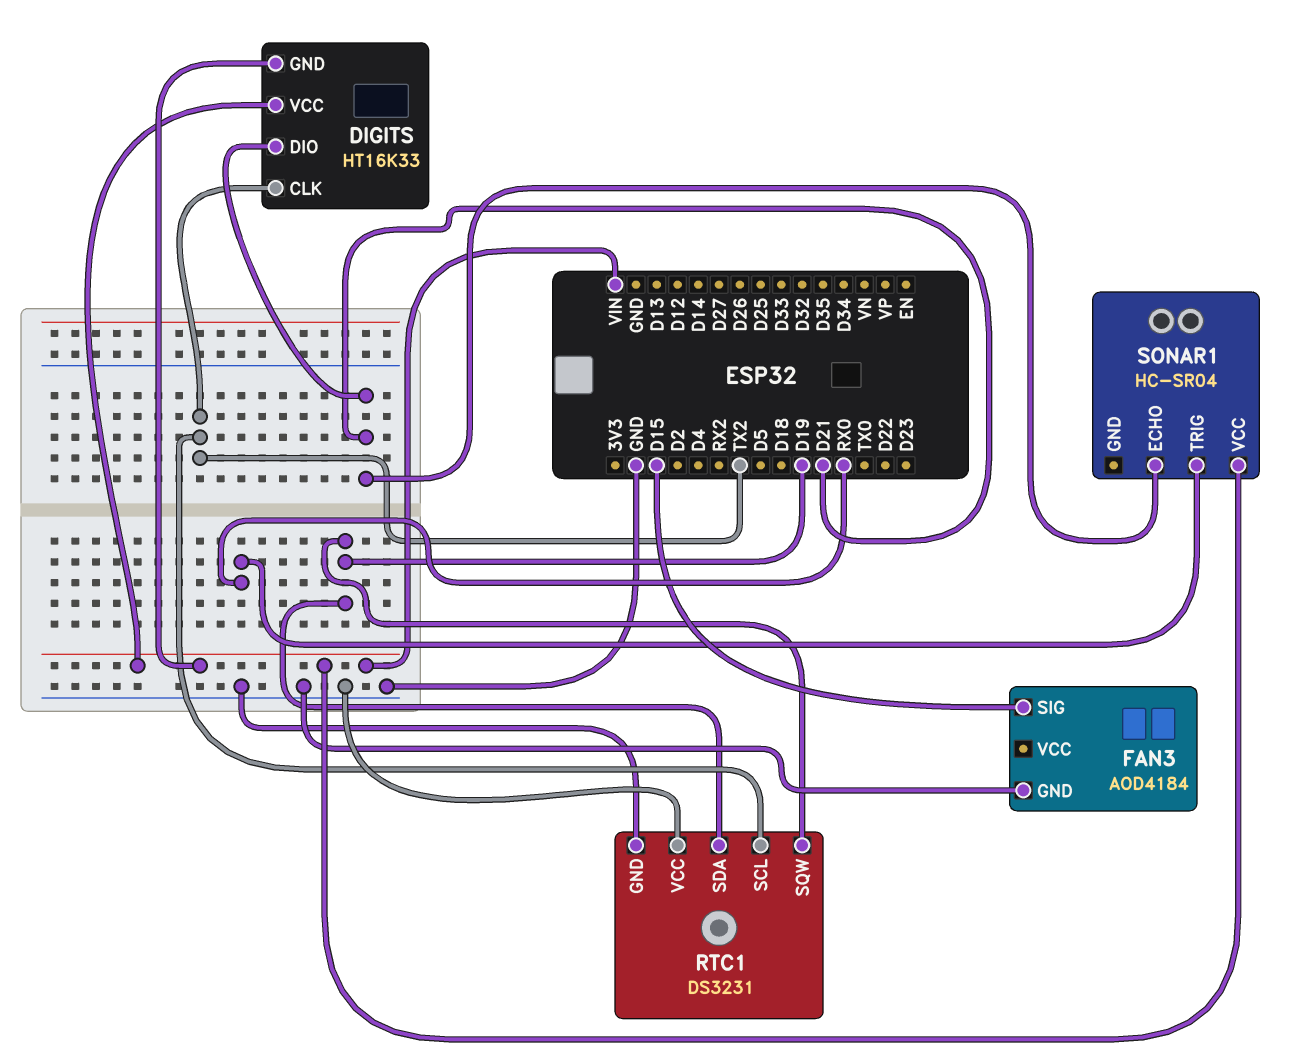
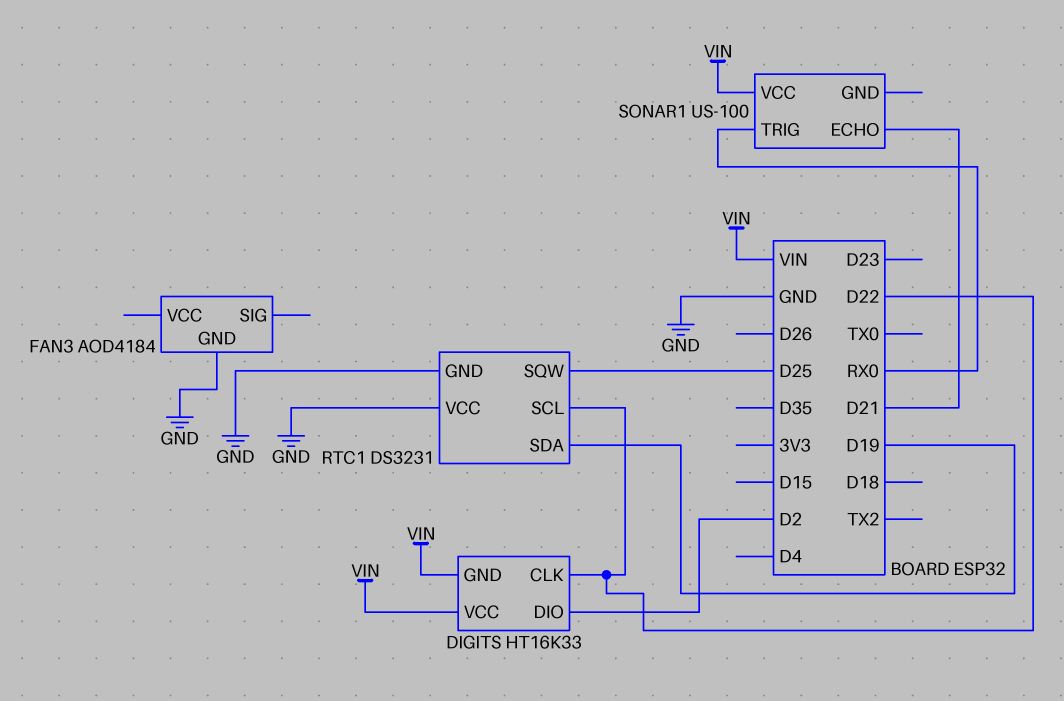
DIGITS pin CLK: TX2 -> D22
DIGITS pin DIO: D21 -> D2
FAN3 pin SIG: D15 -> none
RTC1 pin SCL: TX2 -> D22
RTC1 pin SQW: D19 -> D25
SONAR1: HC-SR04 -> US-100

